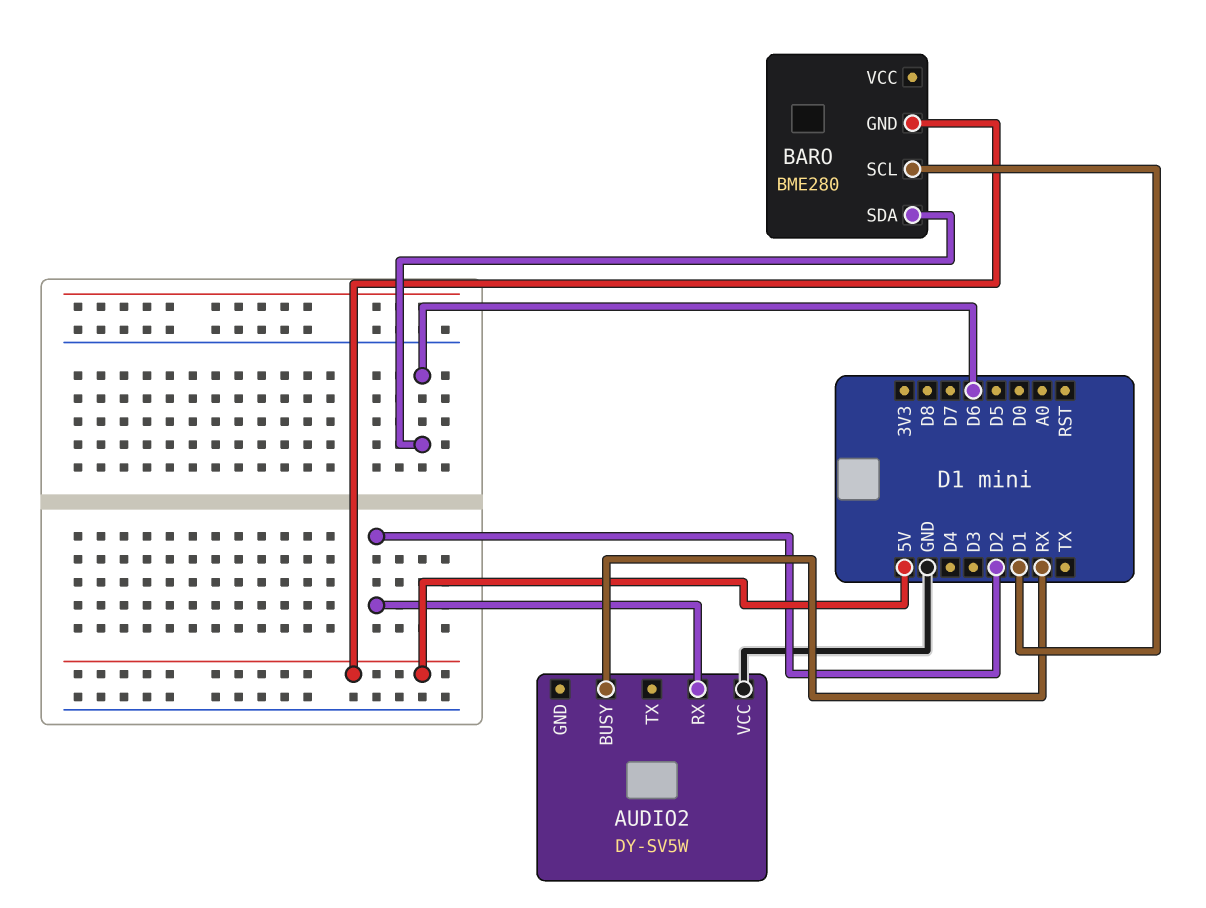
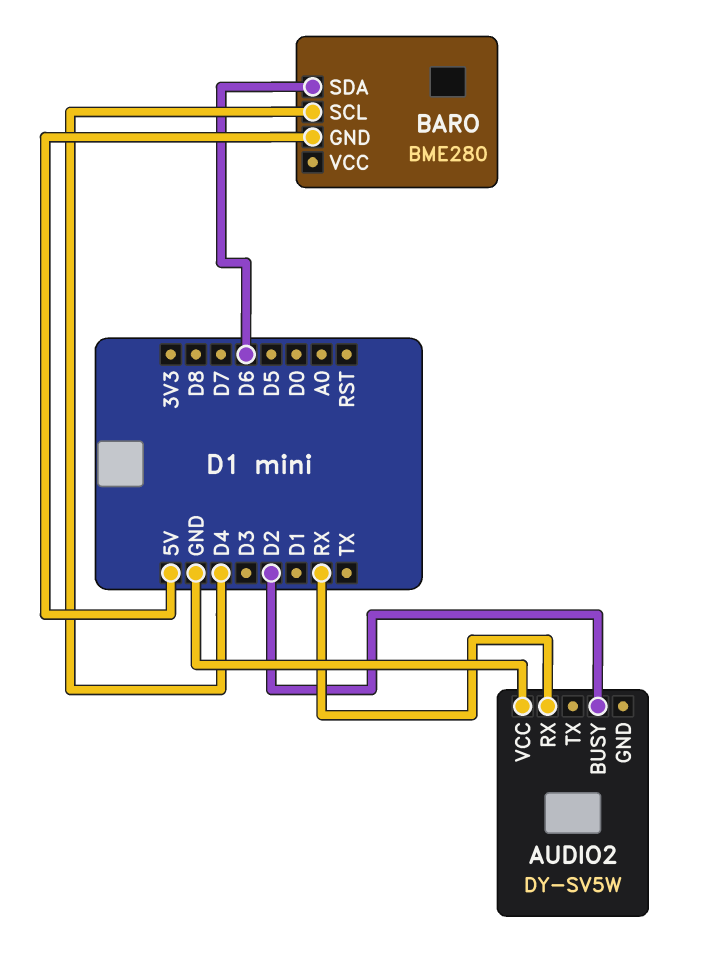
AUDIO2 pin BUSY: RX -> D2
AUDIO2 pin RX: D2 -> RX
BARO pin SCL: D1 -> D4

